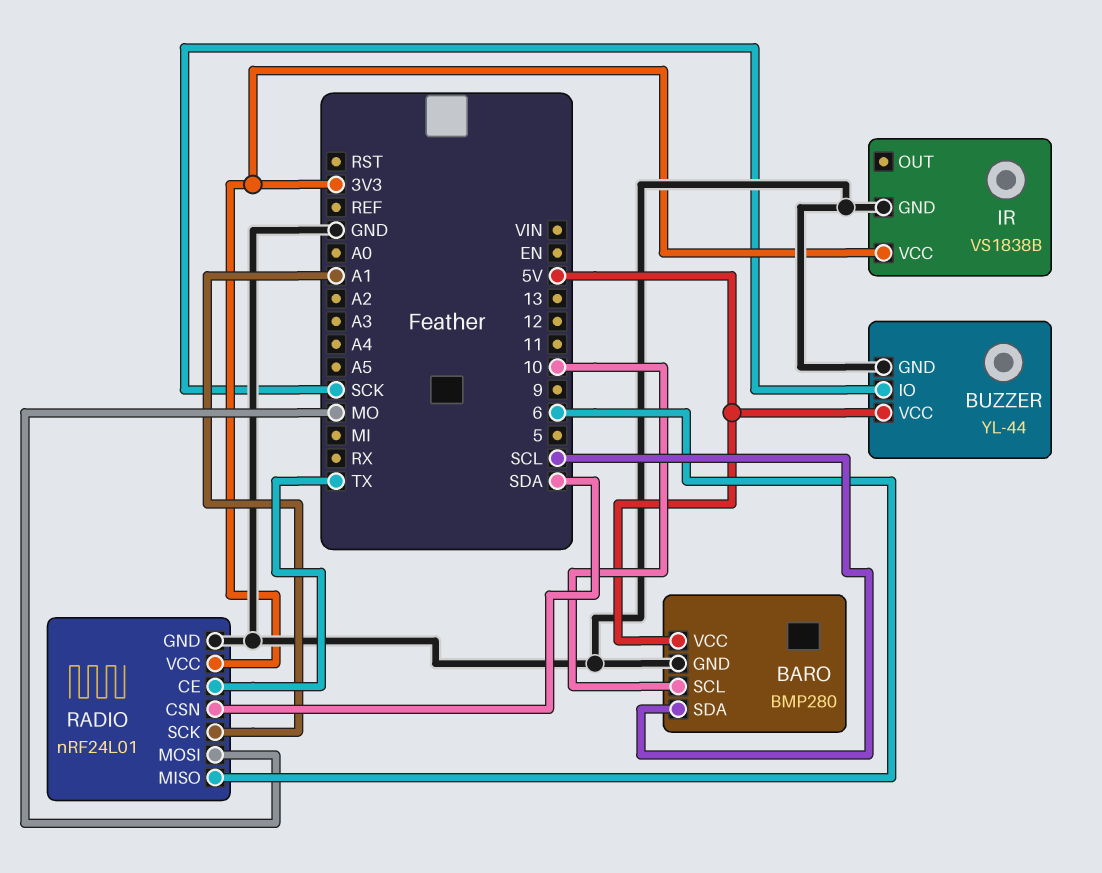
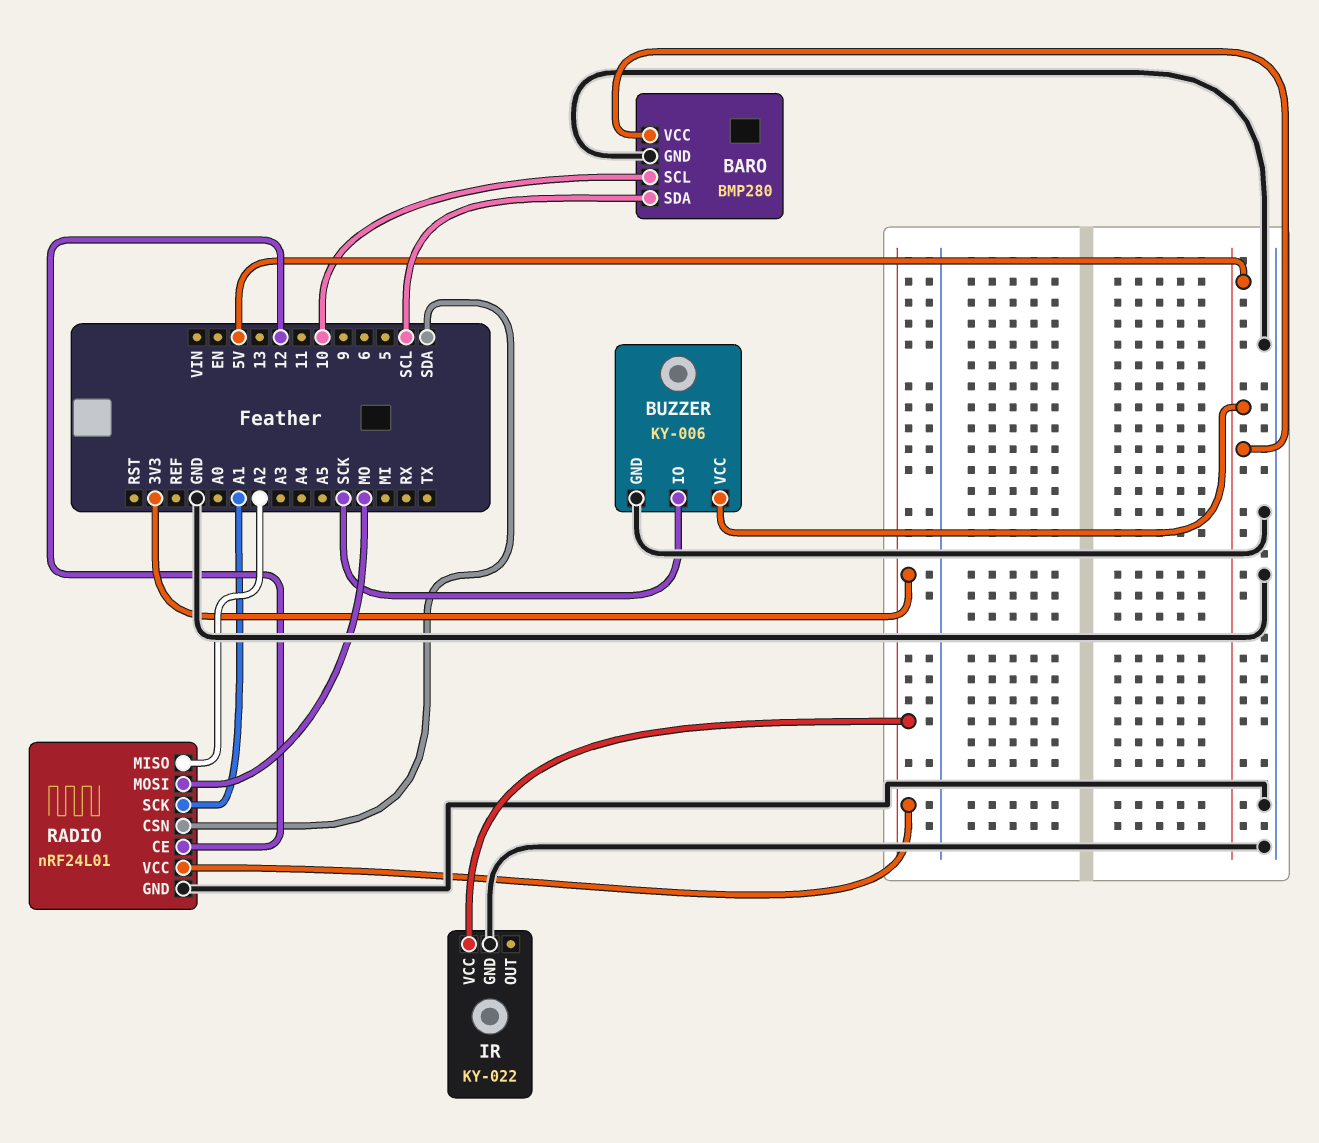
BUZZER: YL-44 -> KY-006
IR: VS1838B -> KY-022
RADIO pin CE: TX -> 12
RADIO pin MISO: 6 -> A2

